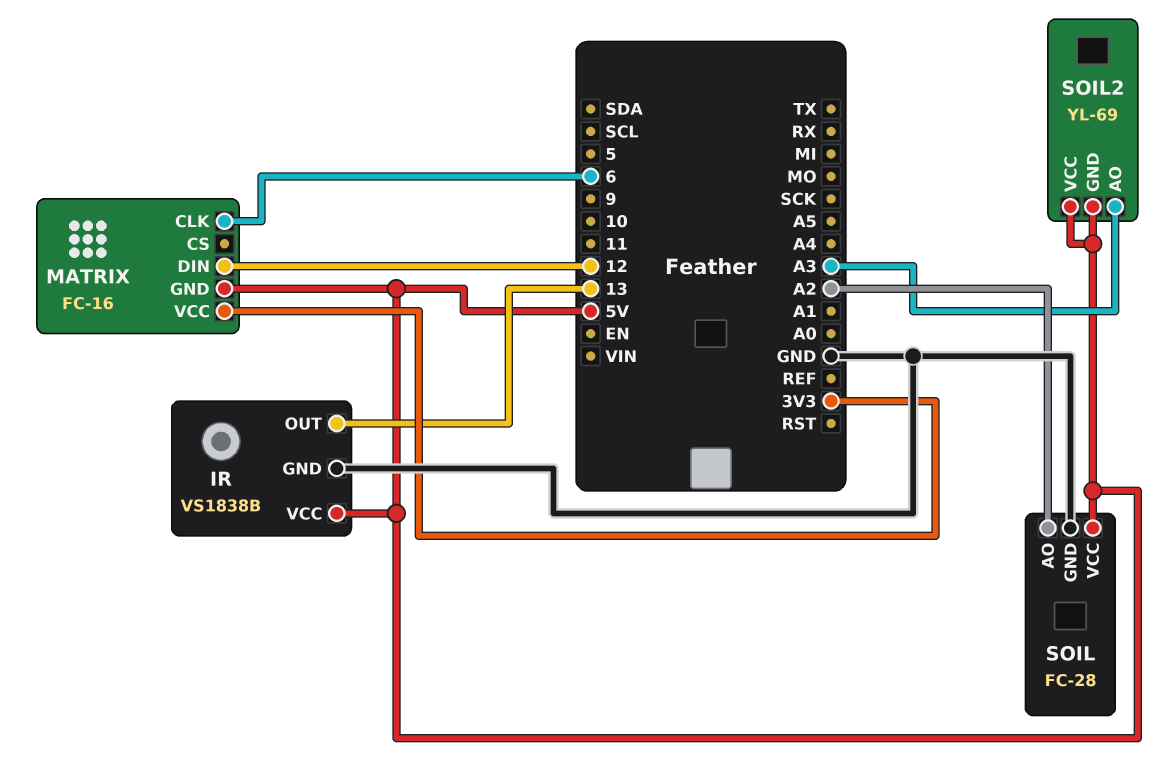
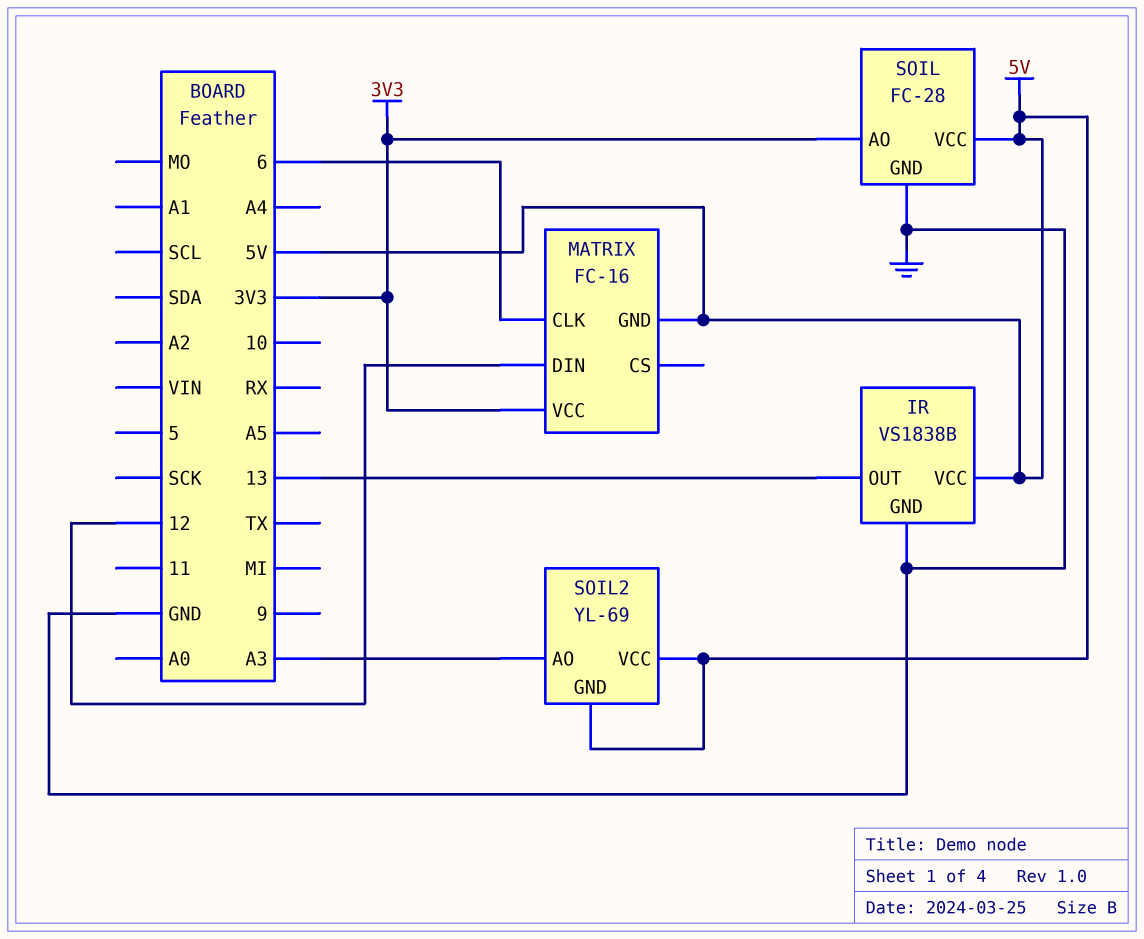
SOIL pin AO: A2 -> 3V3

